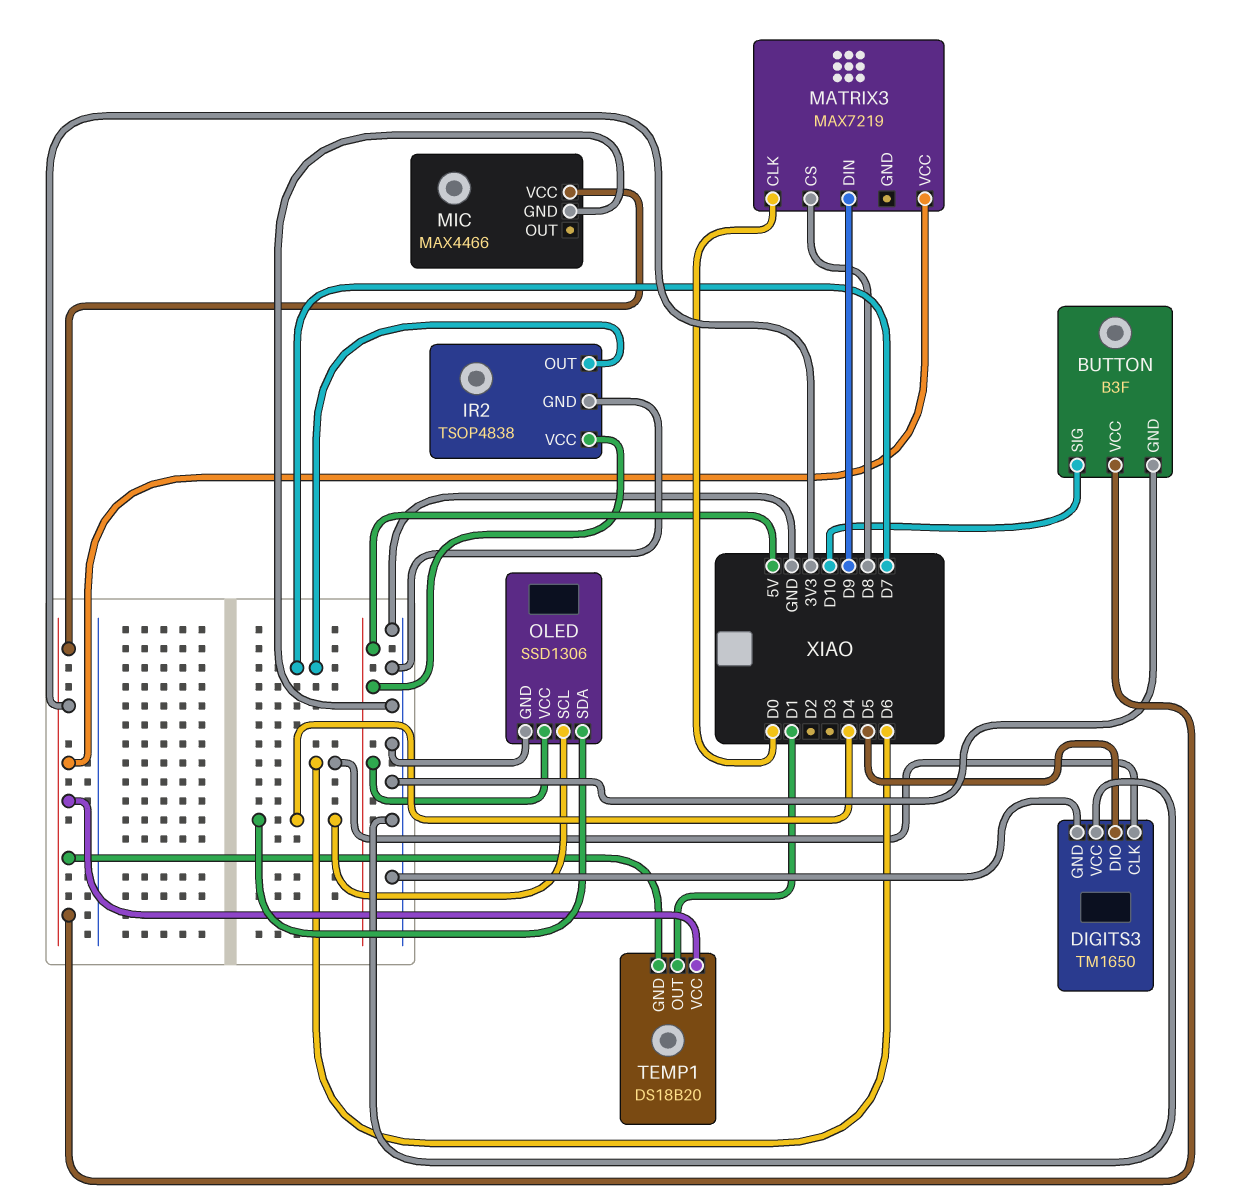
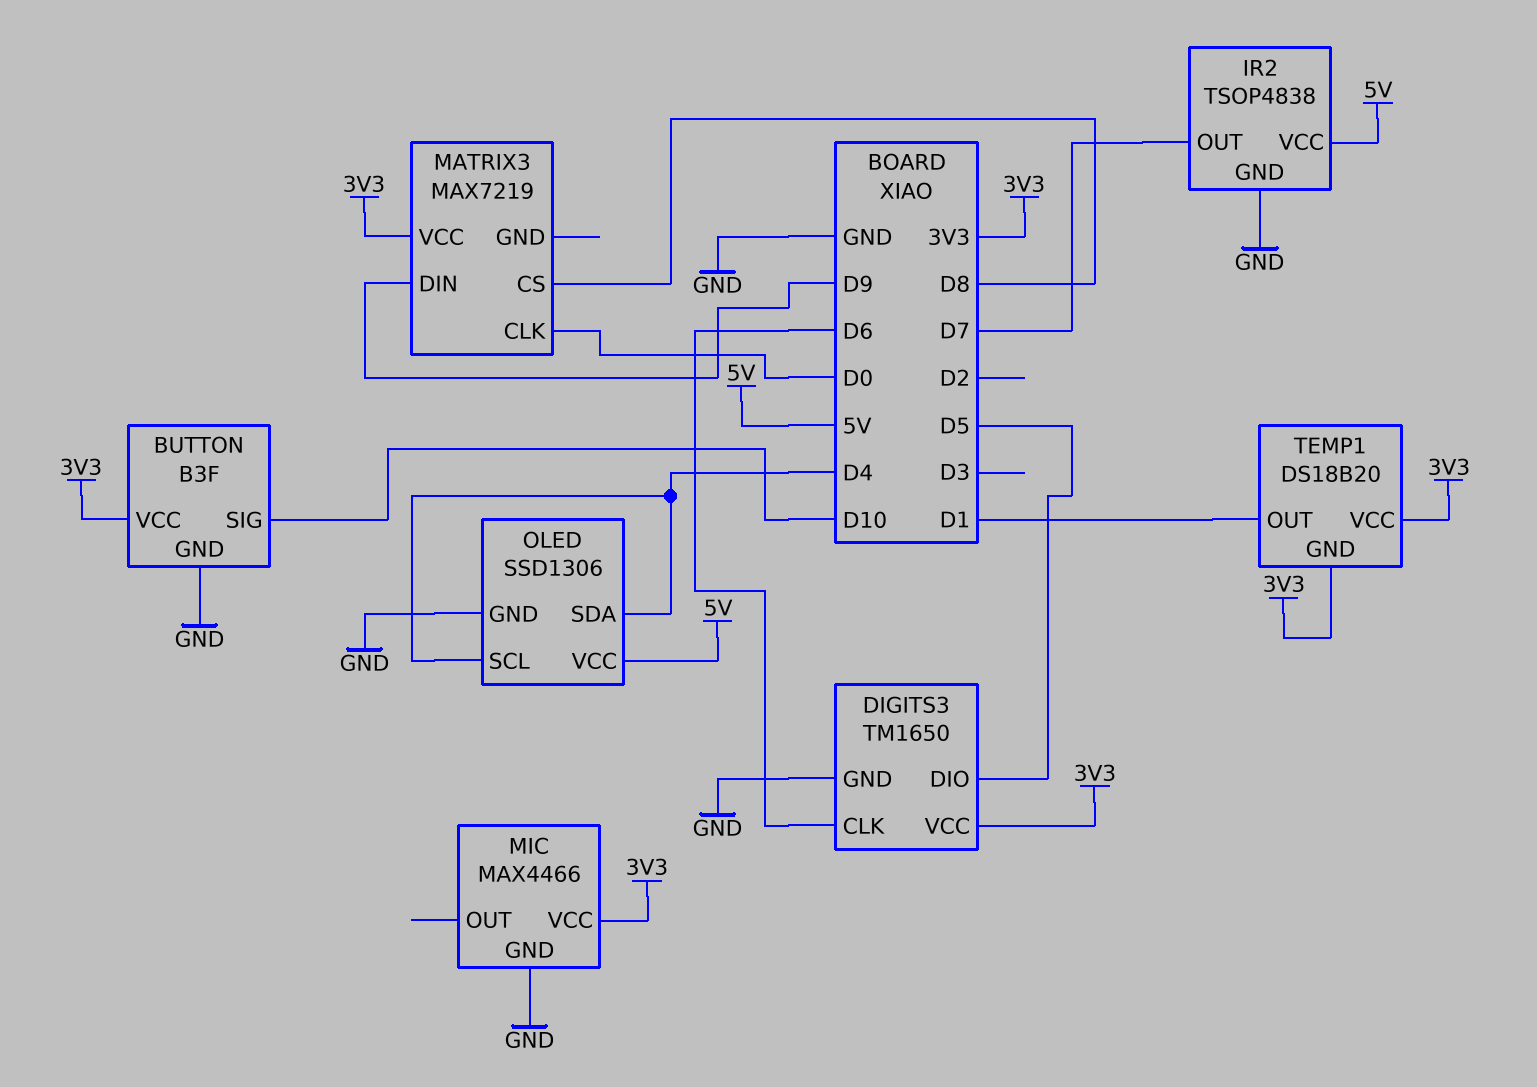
DIGITS3 pin VCC: GND -> 3V3

